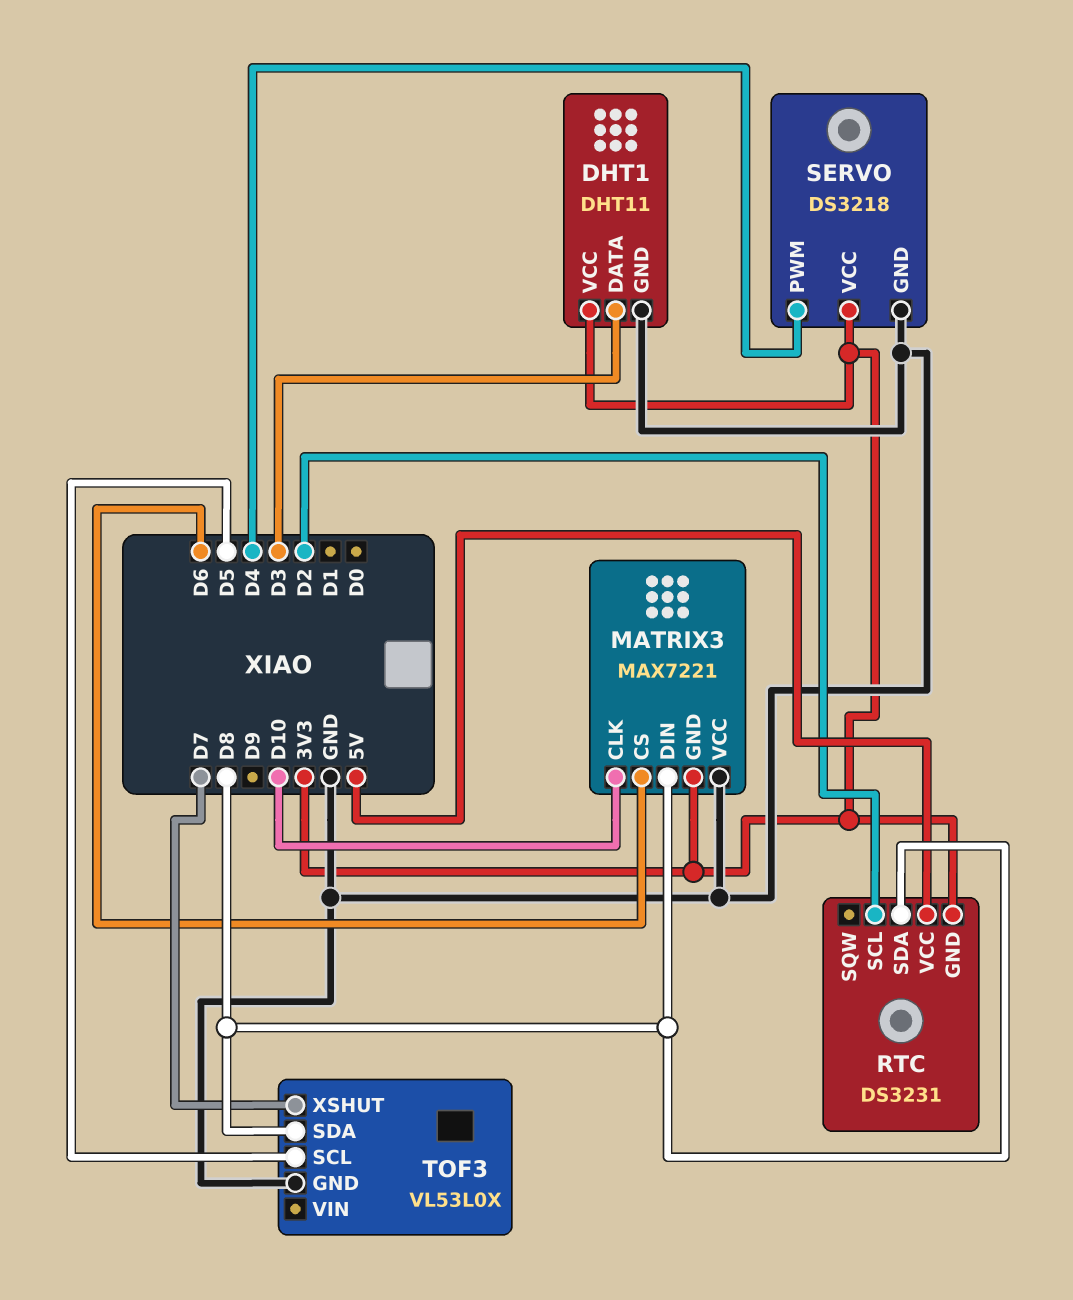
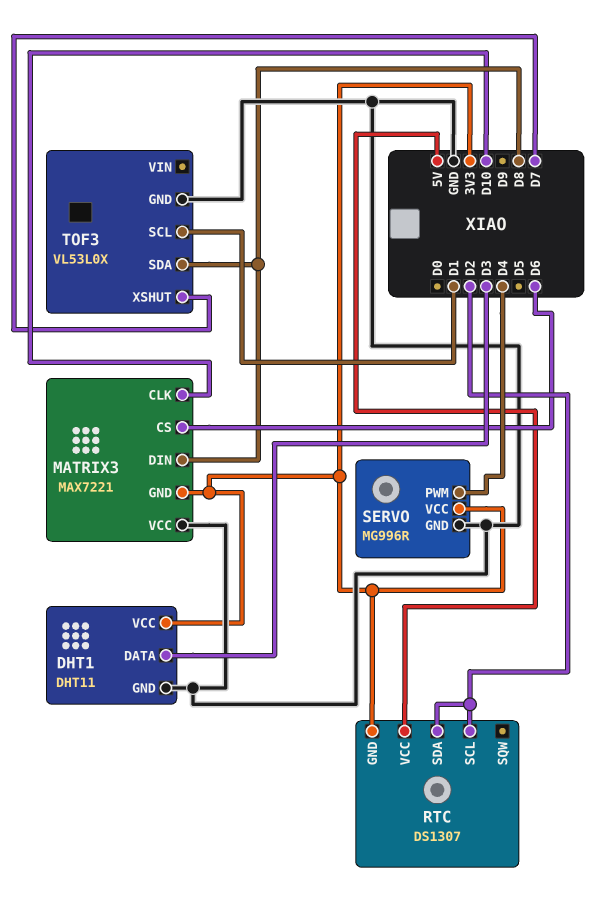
RTC: DS3231 -> DS1307
RTC pin SDA: D8 -> D2
SERVO: DS3218 -> MG996R
TOF3 pin SCL: D5 -> D1

